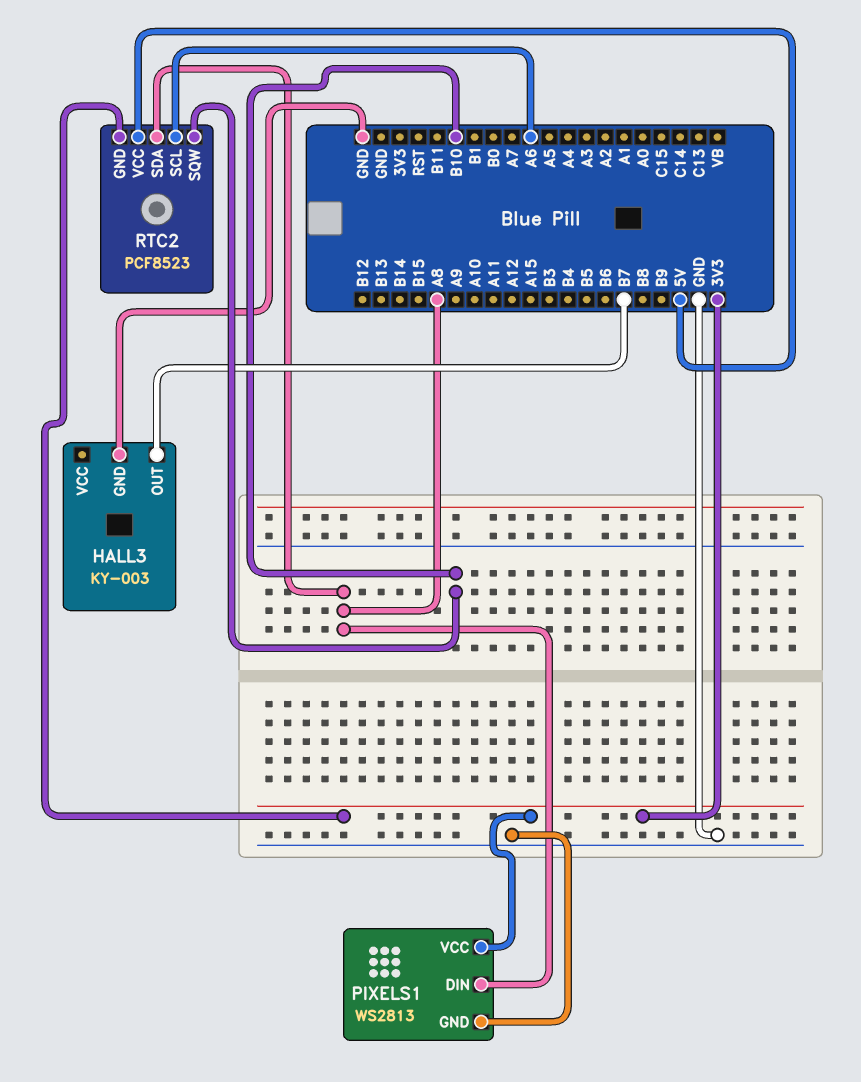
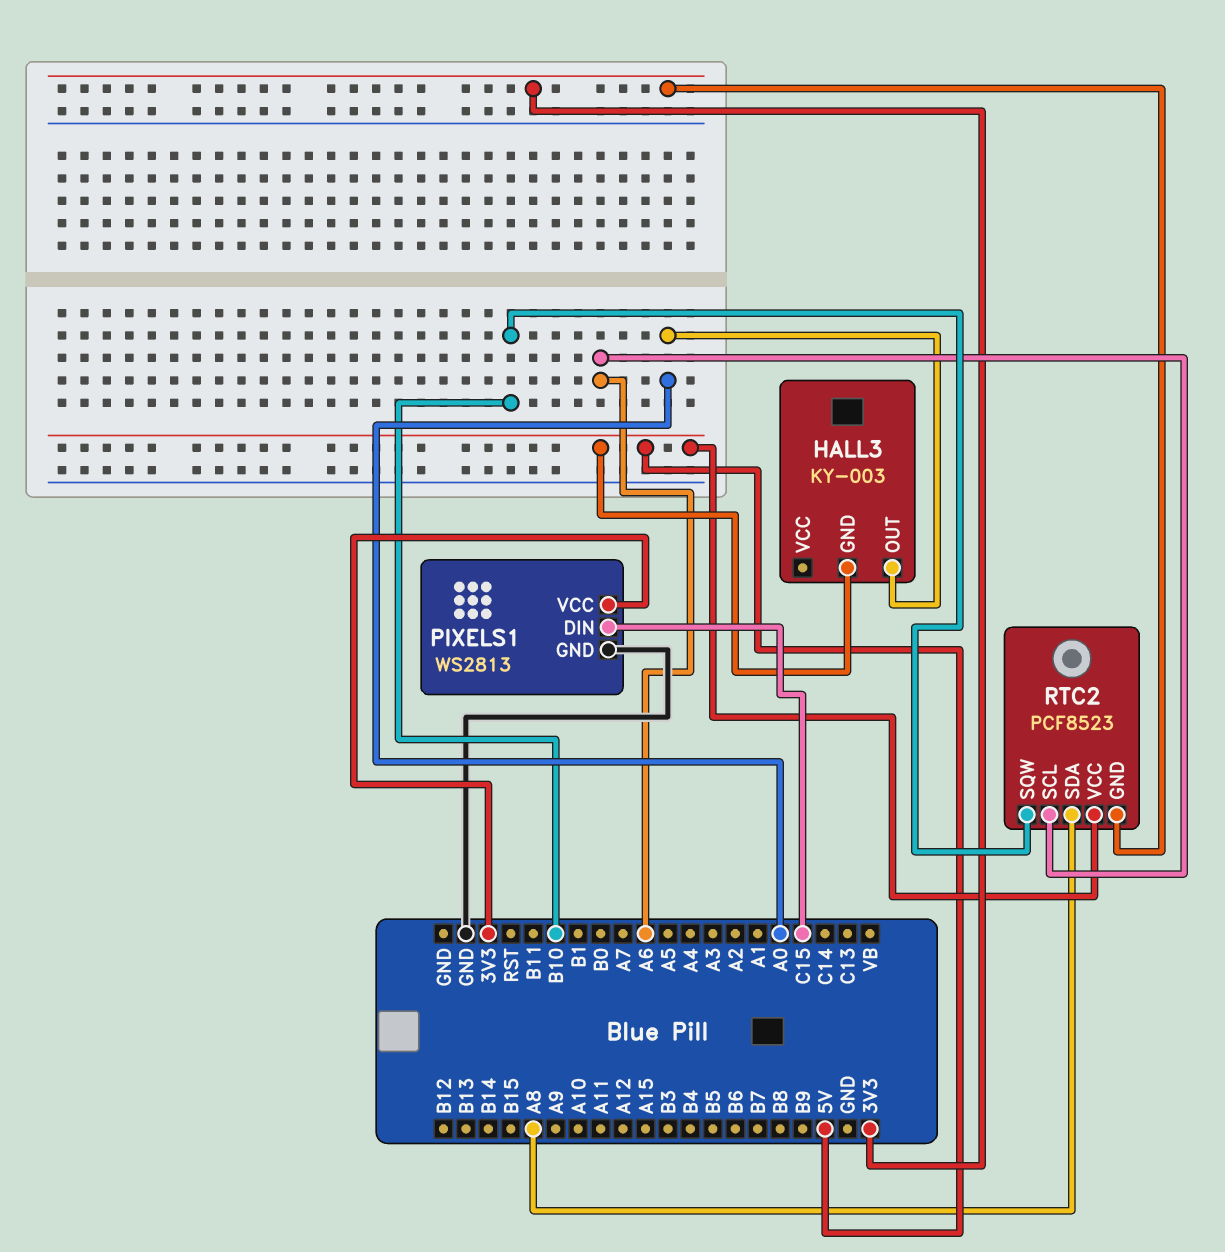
HALL3 pin GND: GND -> 5V
HALL3 pin OUT: B7 -> A0
PIXELS1 pin DIN: A8 -> C15

